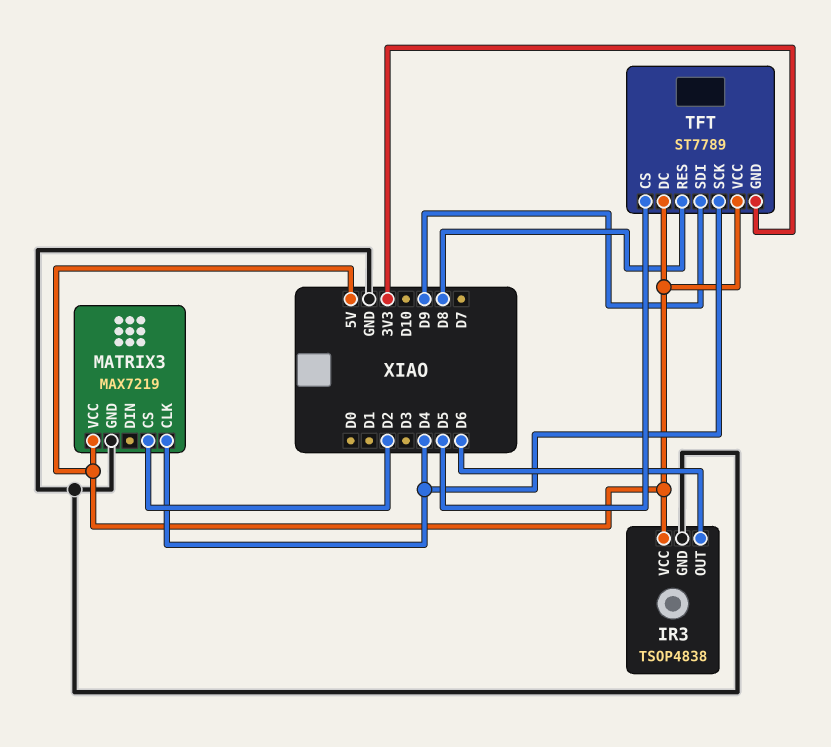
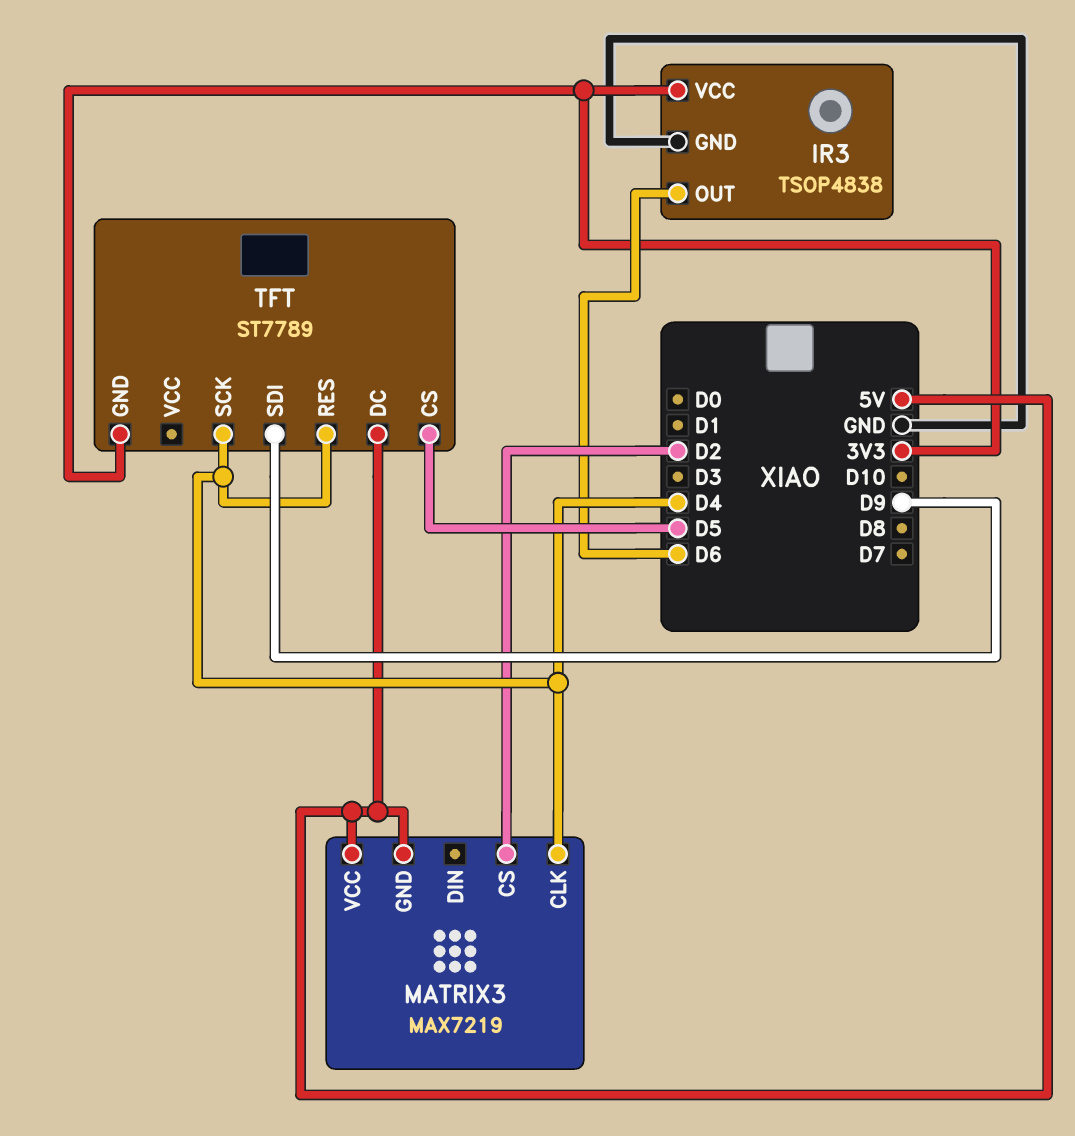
IR3 pin VCC: 5V -> 3V3
MATRIX3 pin GND: GND -> 5V
TFT pin RES: D8 -> D4
TFT pin VCC: 5V -> none

